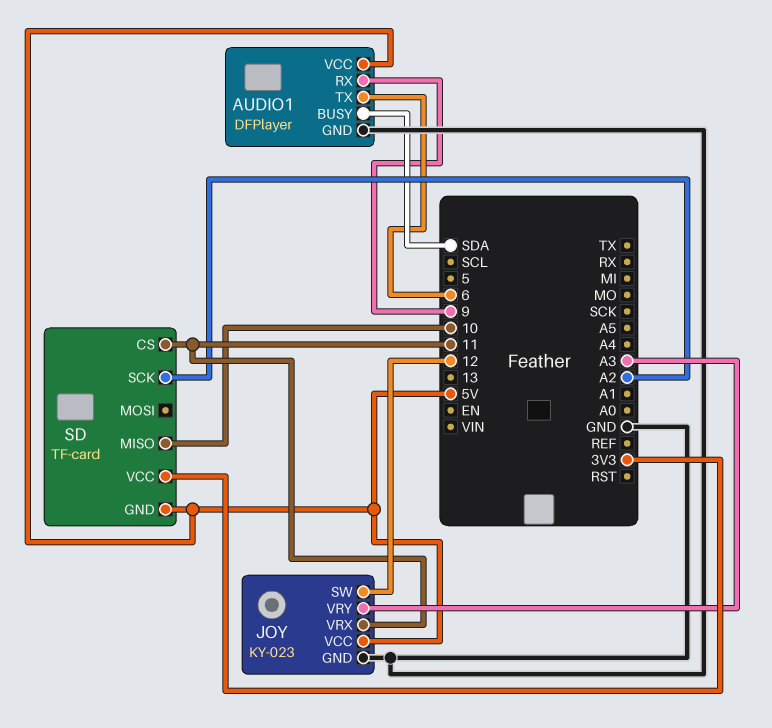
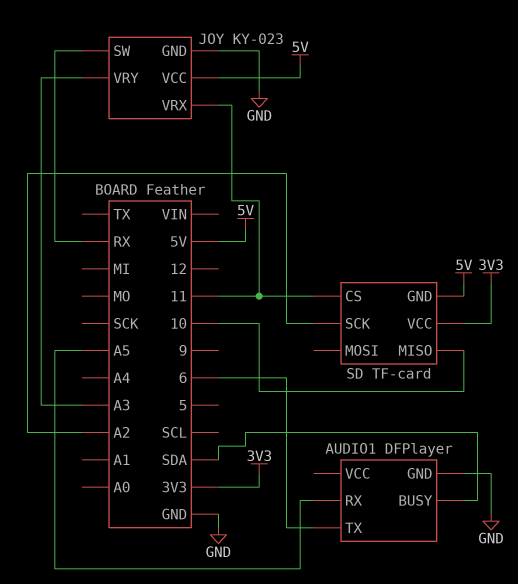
AUDIO1 pin RX: 9 -> A5
AUDIO1 pin VCC: 5V -> none
JOY pin SW: 12 -> RX

